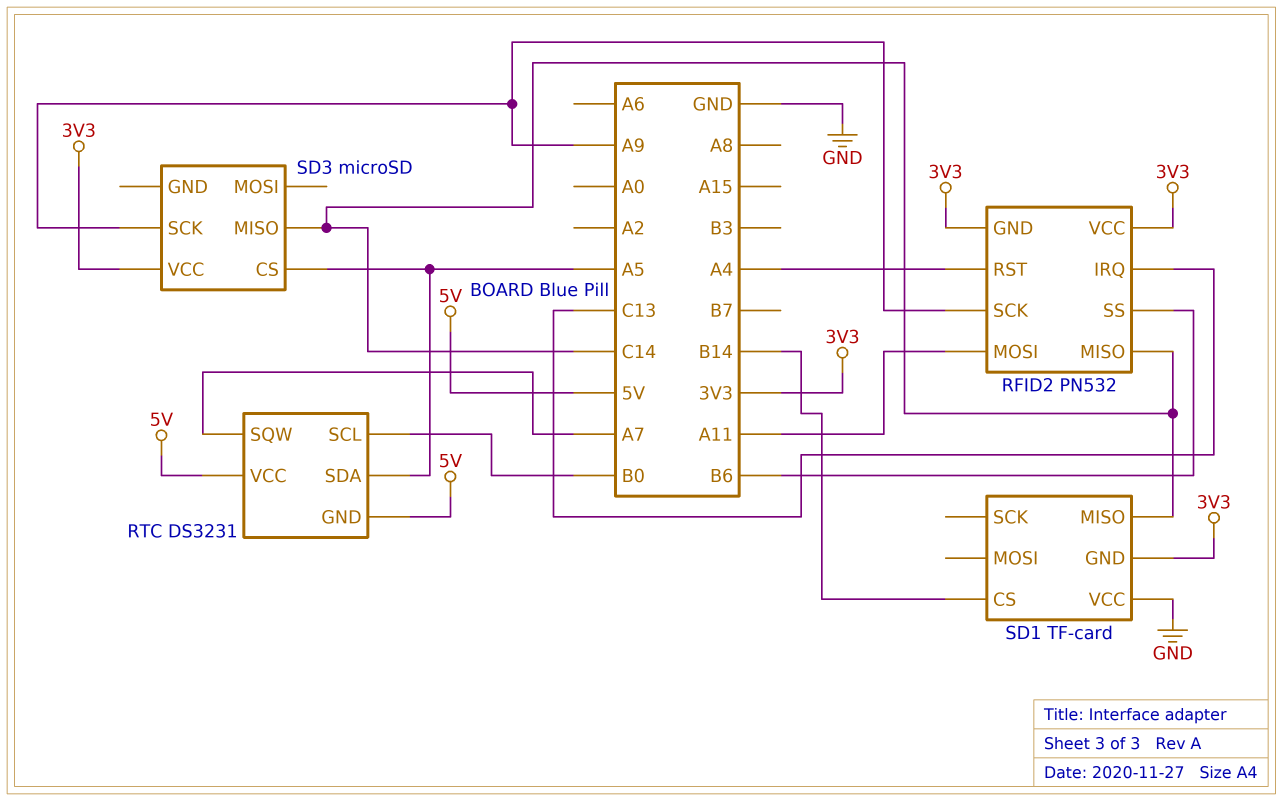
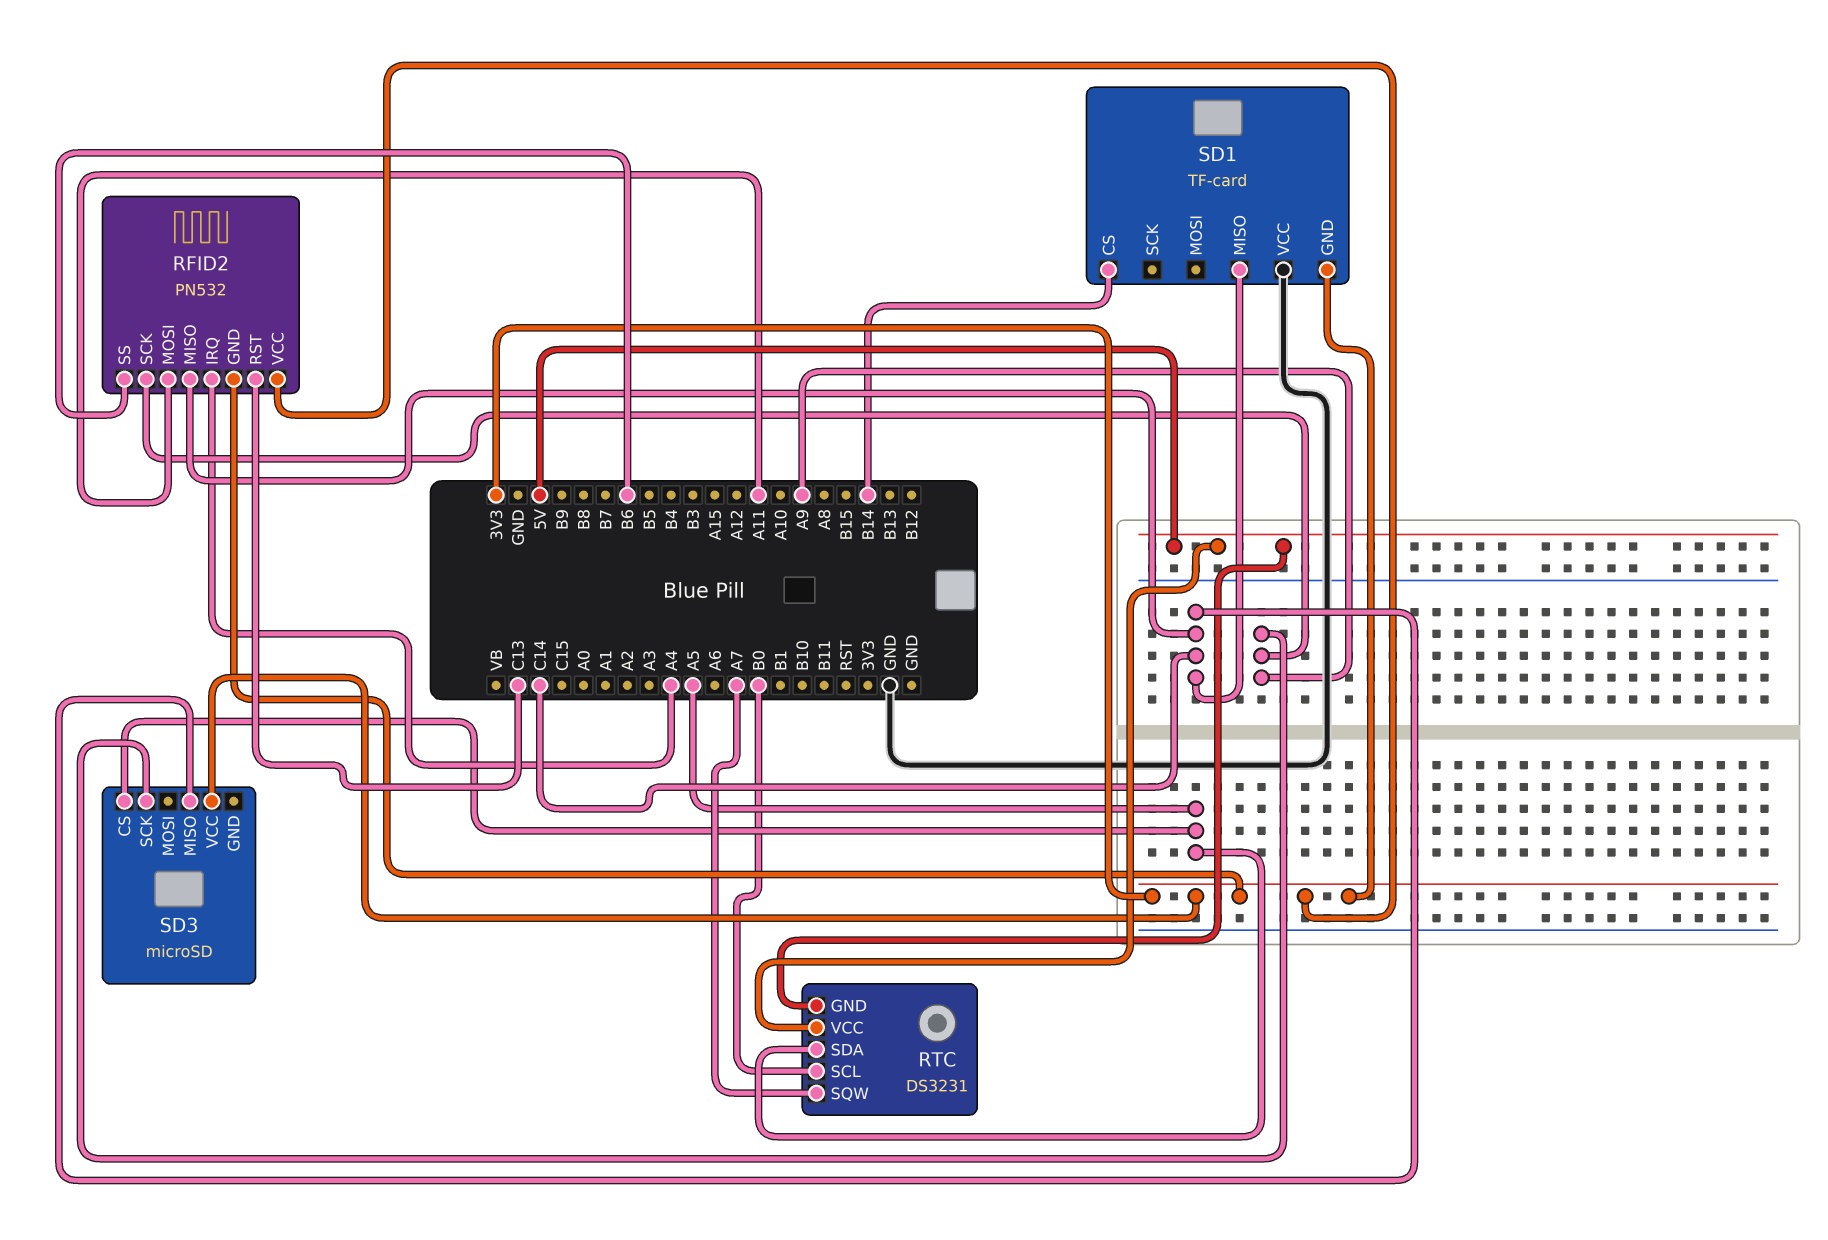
RFID2 pin IRQ: C13 -> A4
RFID2 pin RST: A4 -> C13

